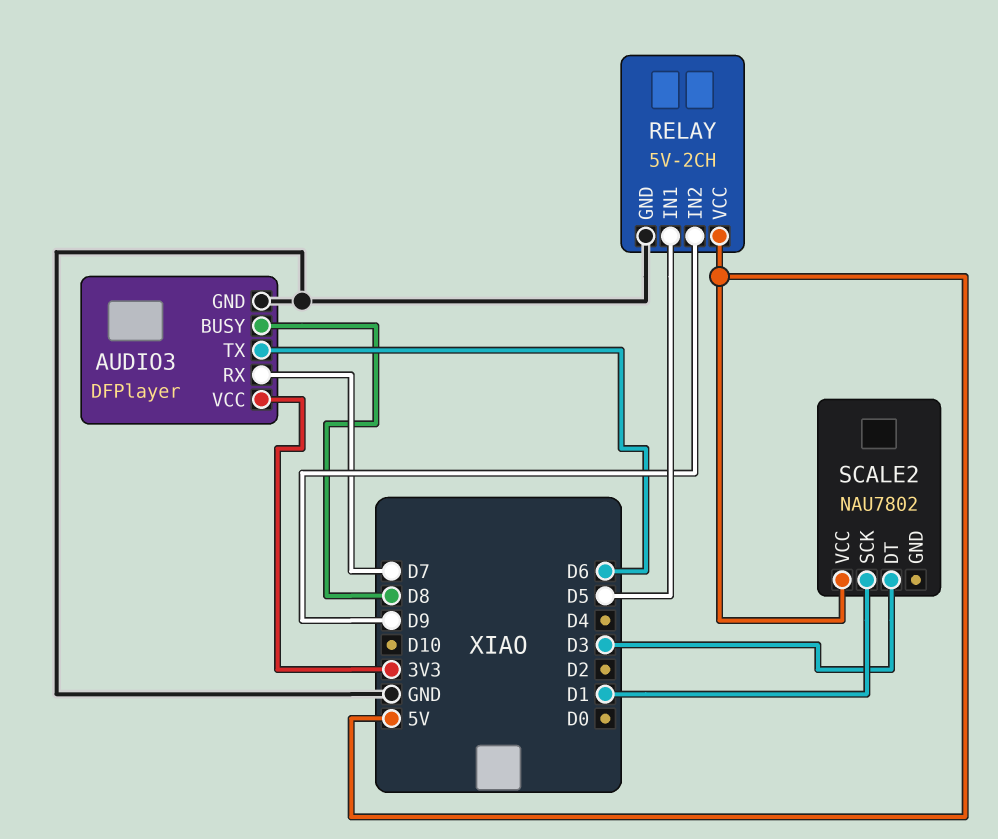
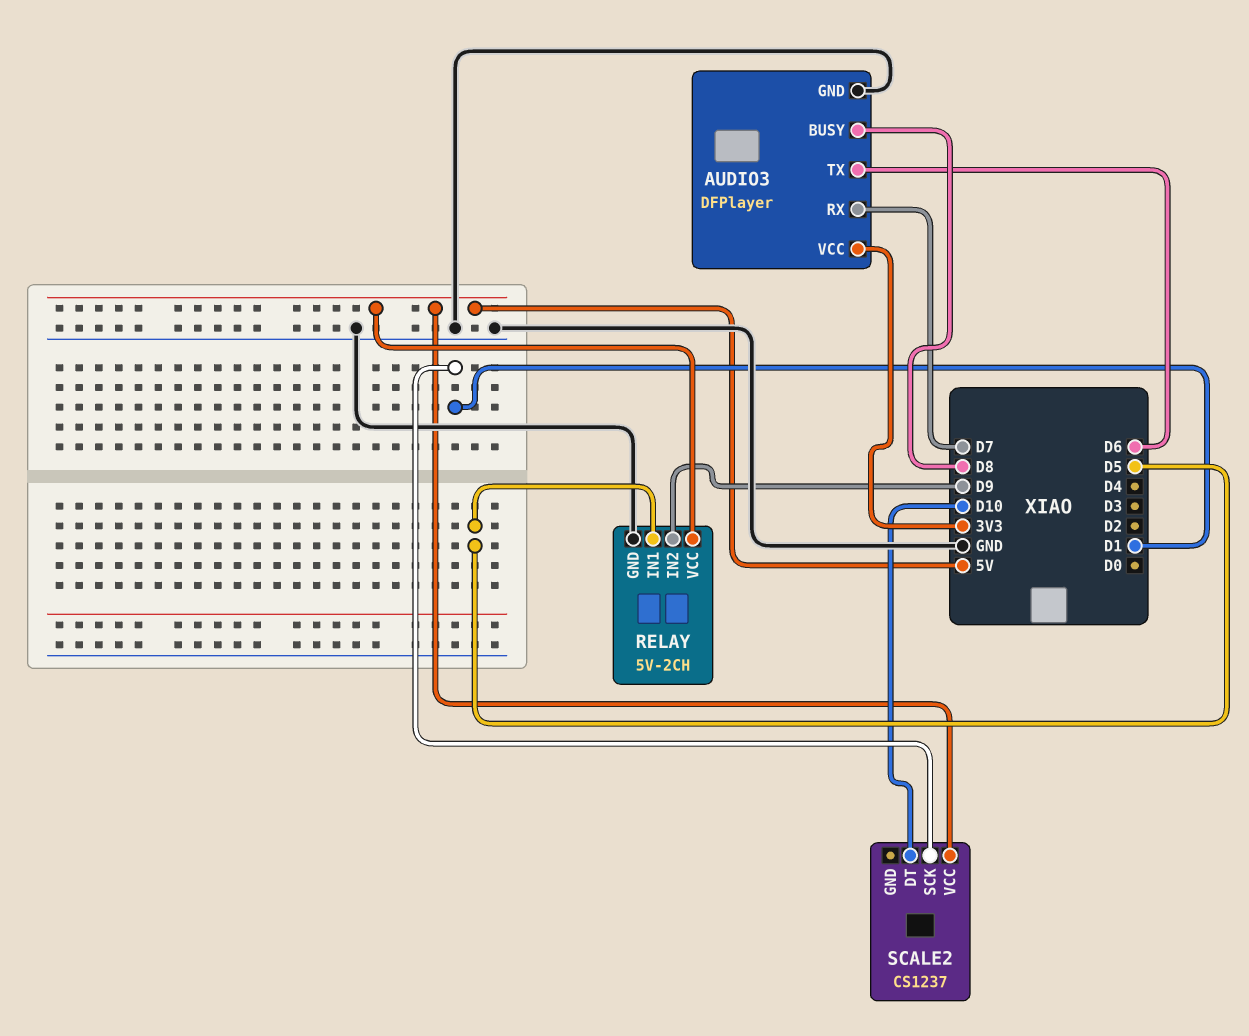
SCALE2: NAU7802 -> CS1237
SCALE2 pin DT: D3 -> D10

